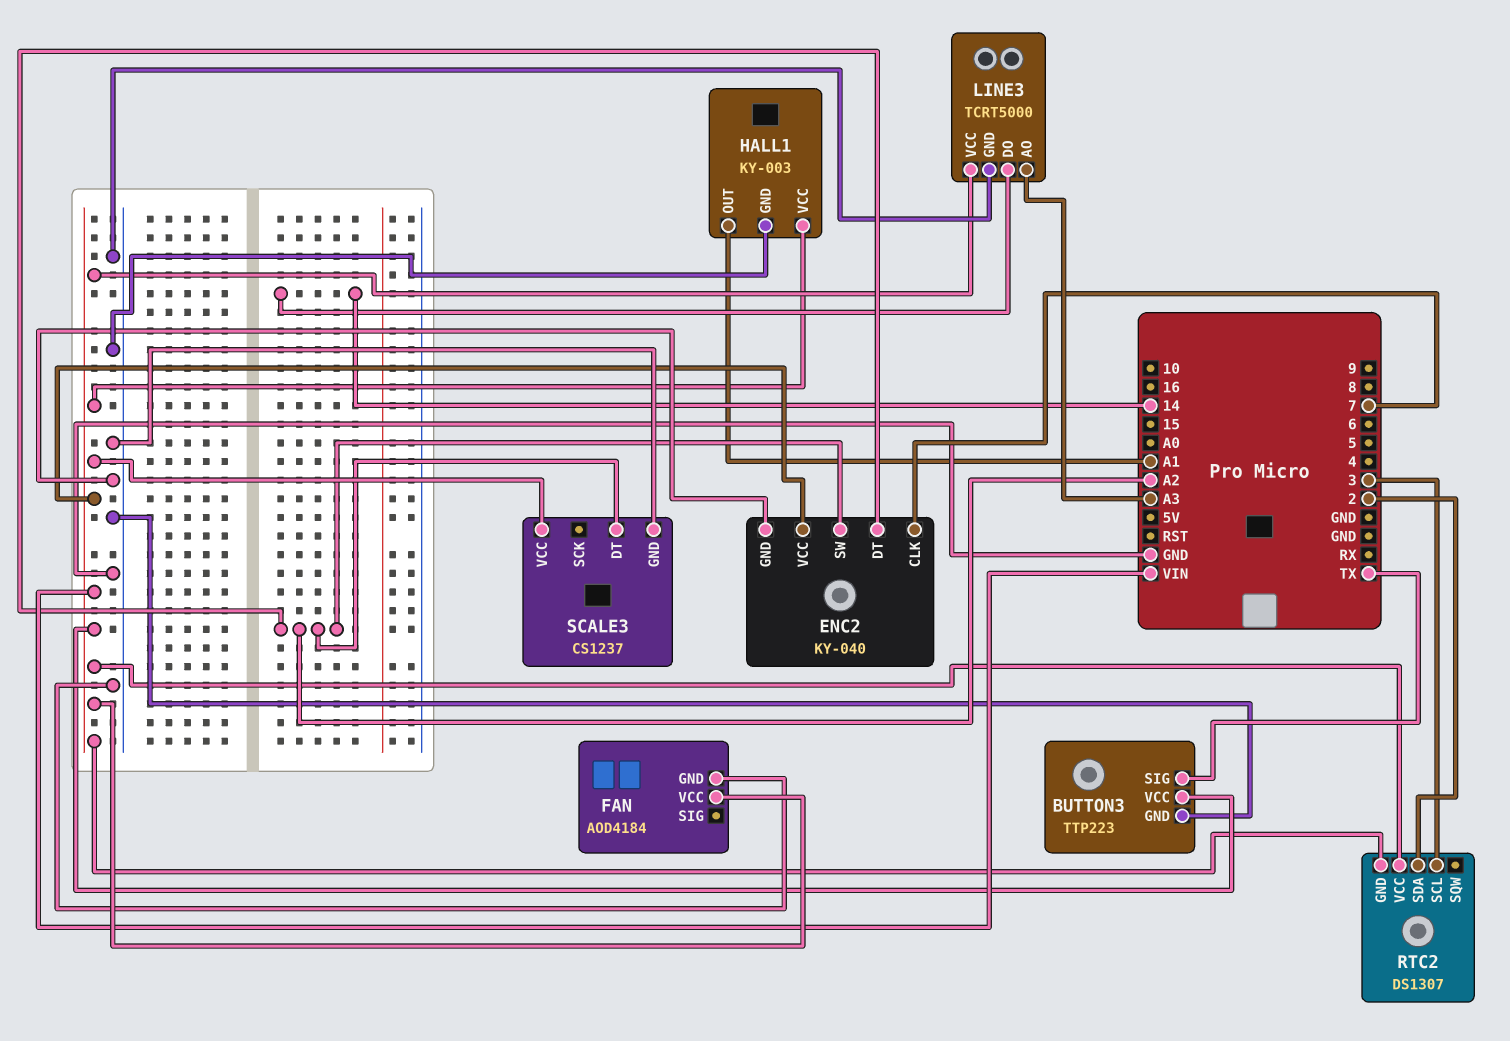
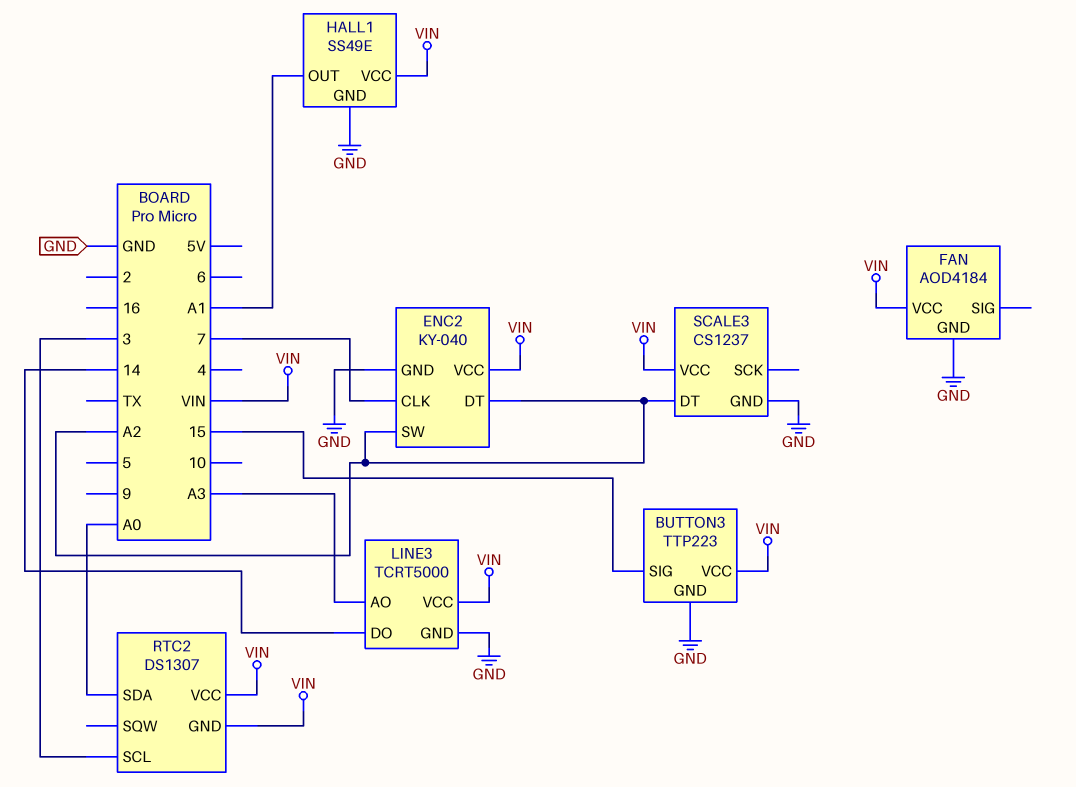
BUTTON3 pin SIG: TX -> 15
HALL1: KY-003 -> SS49E
RTC2 pin SDA: 2 -> A0

